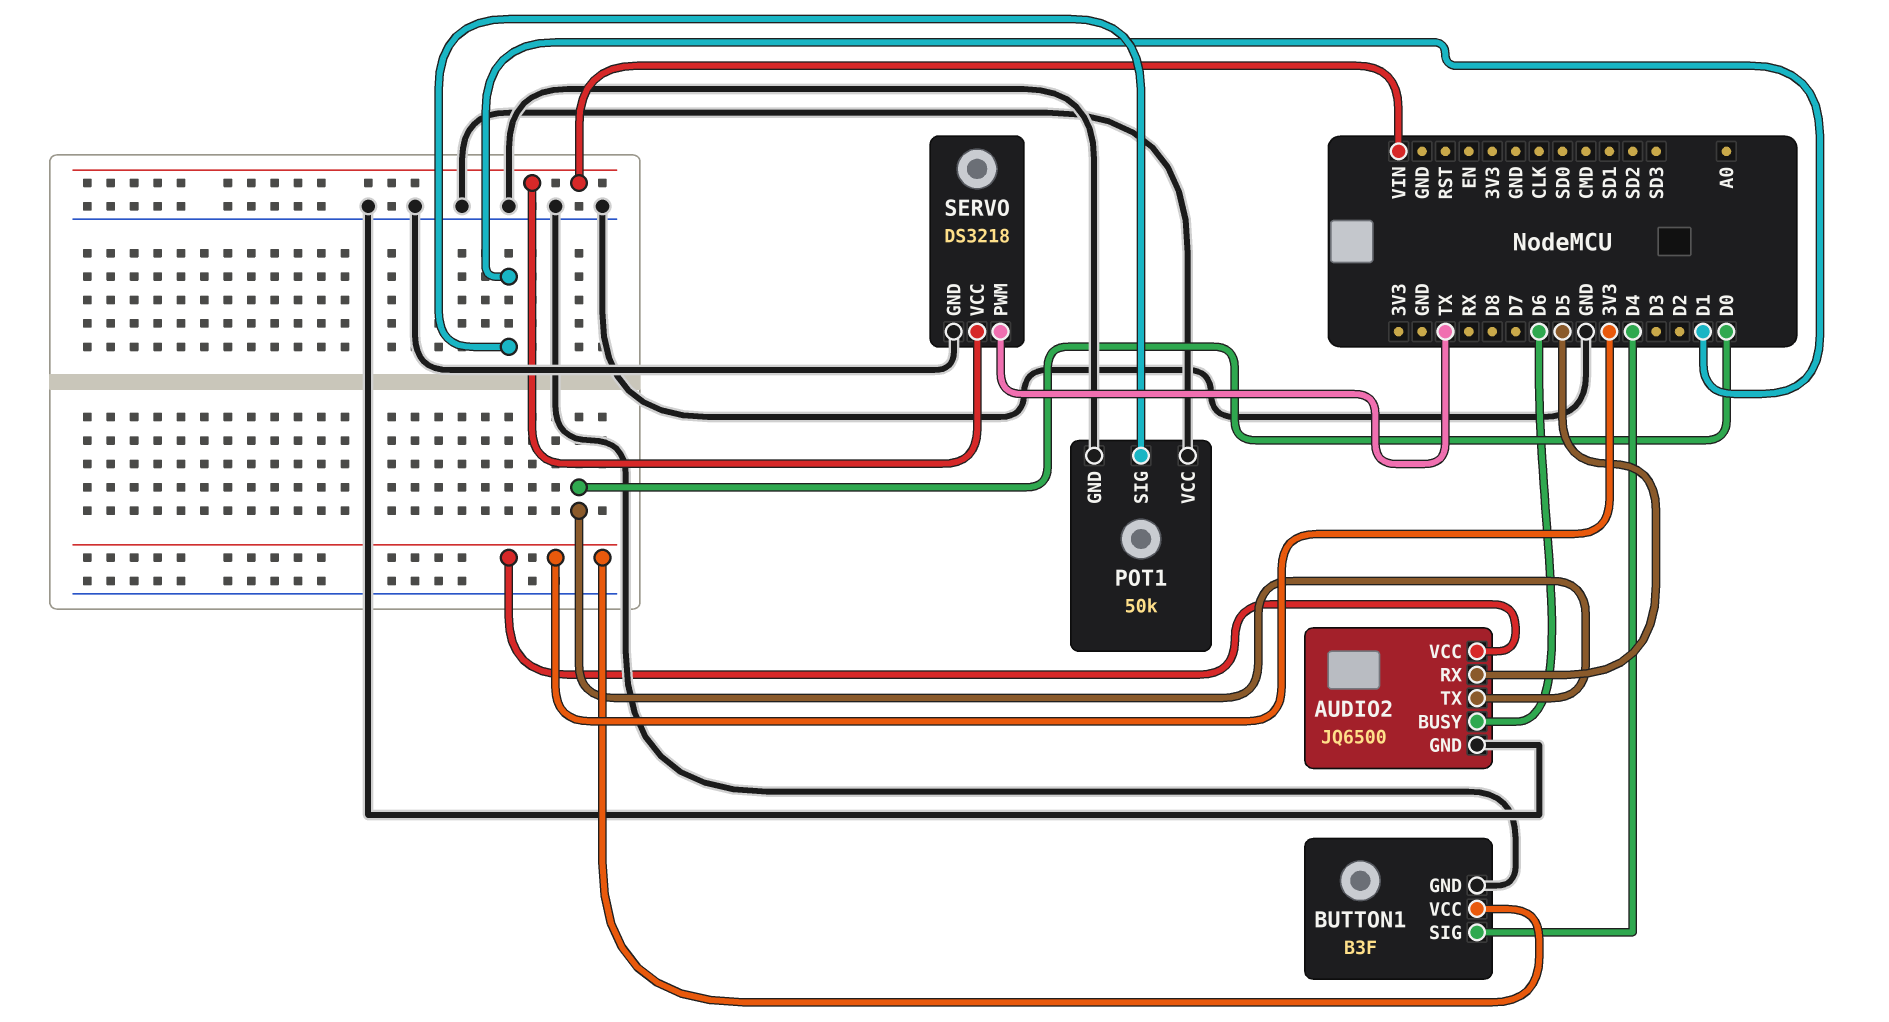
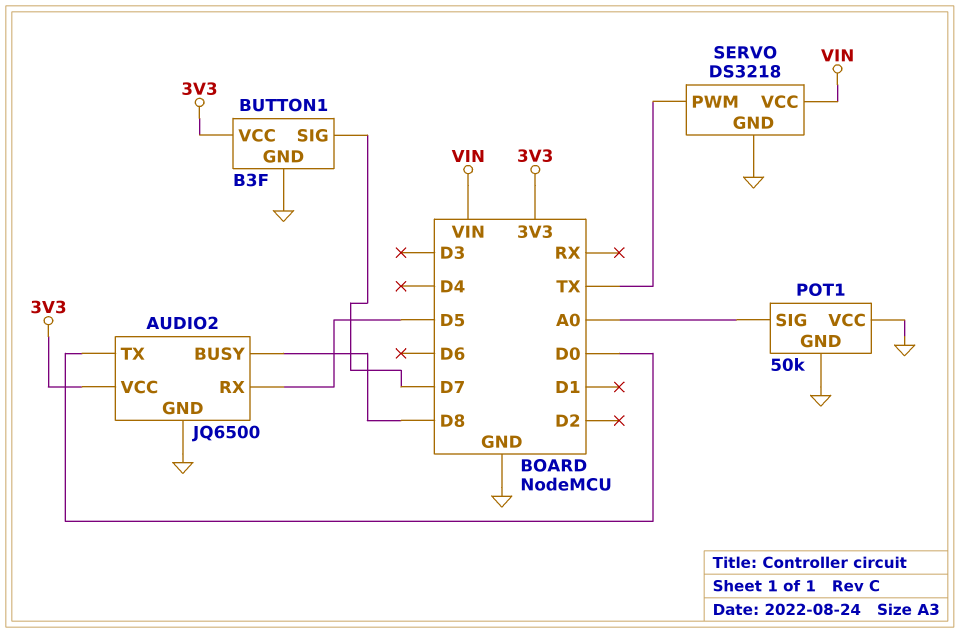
AUDIO2 pin BUSY: D6 -> D8
BUTTON1 pin SIG: D4 -> D7
POT1 pin SIG: D1 -> A0

